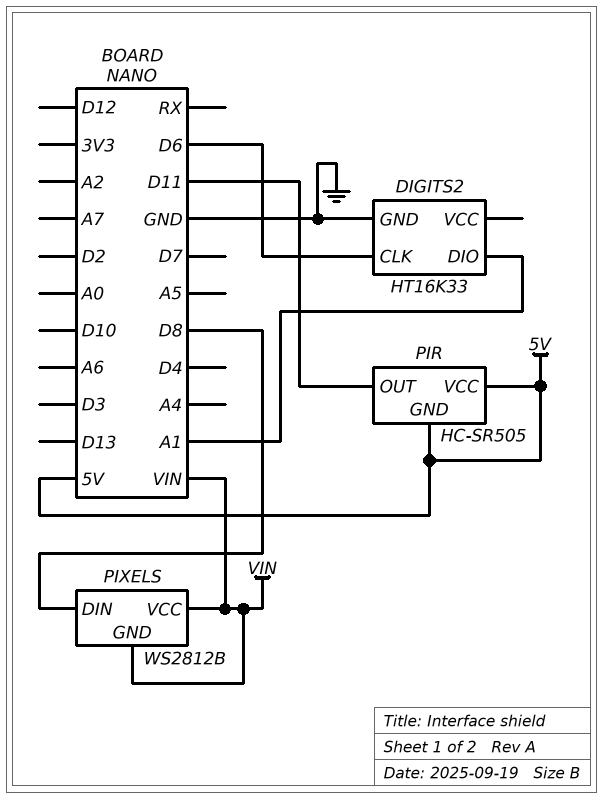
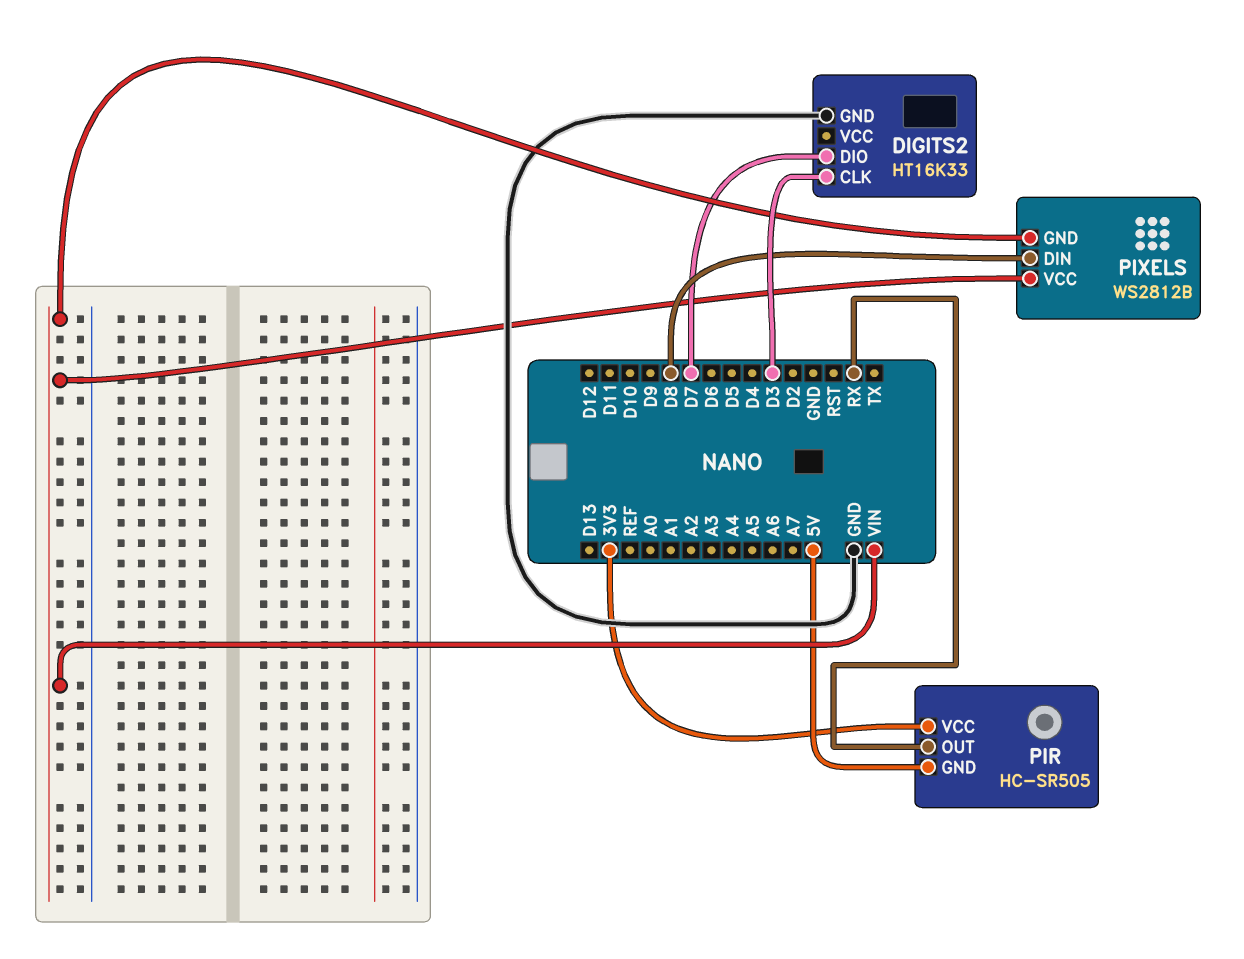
DIGITS2 pin CLK: D6 -> D3
DIGITS2 pin DIO: A1 -> D7
PIR pin OUT: D11 -> RX
PIR pin VCC: 5V -> 3V3

